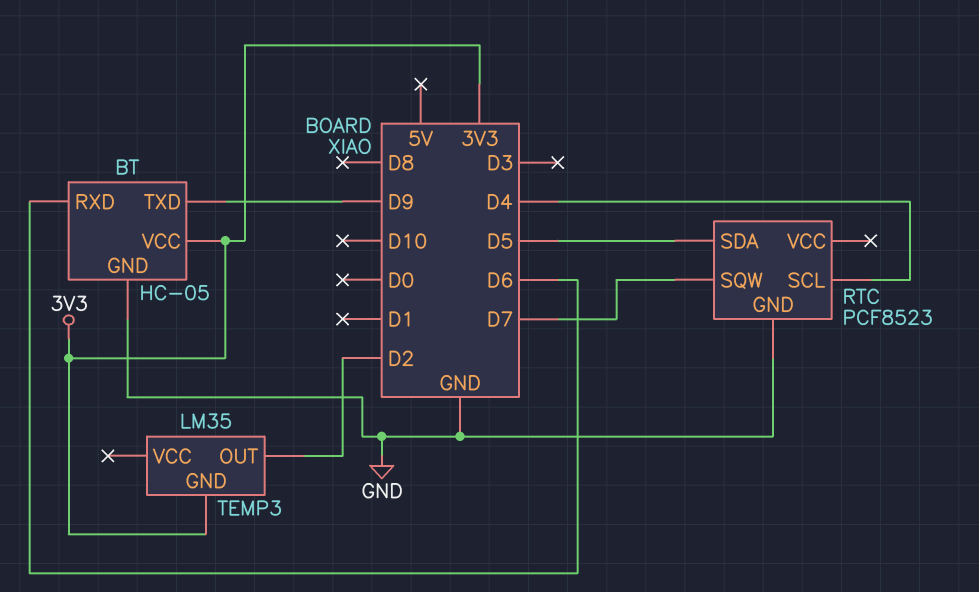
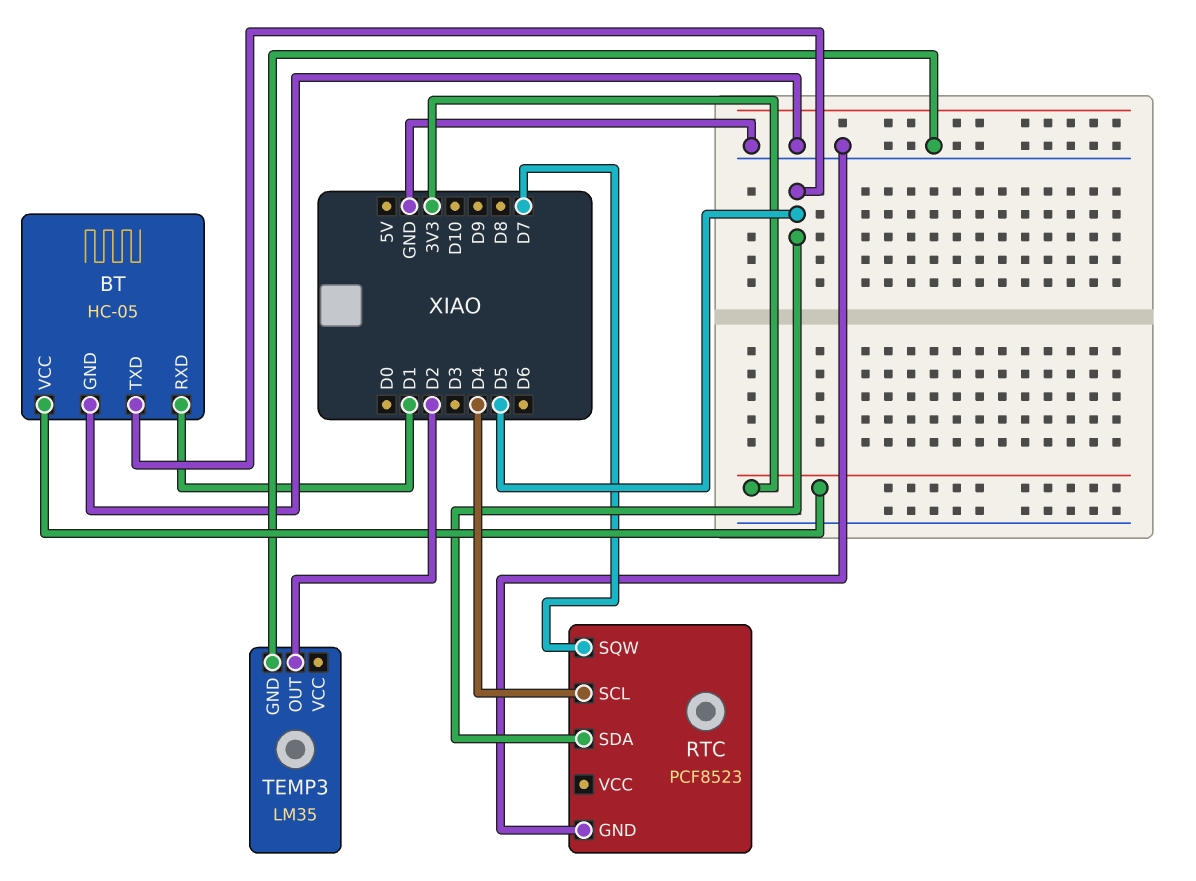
BT pin RXD: D6 -> D1
BT pin TXD: D9 -> D5
TEMP3 pin GND: 3V3 -> GND

